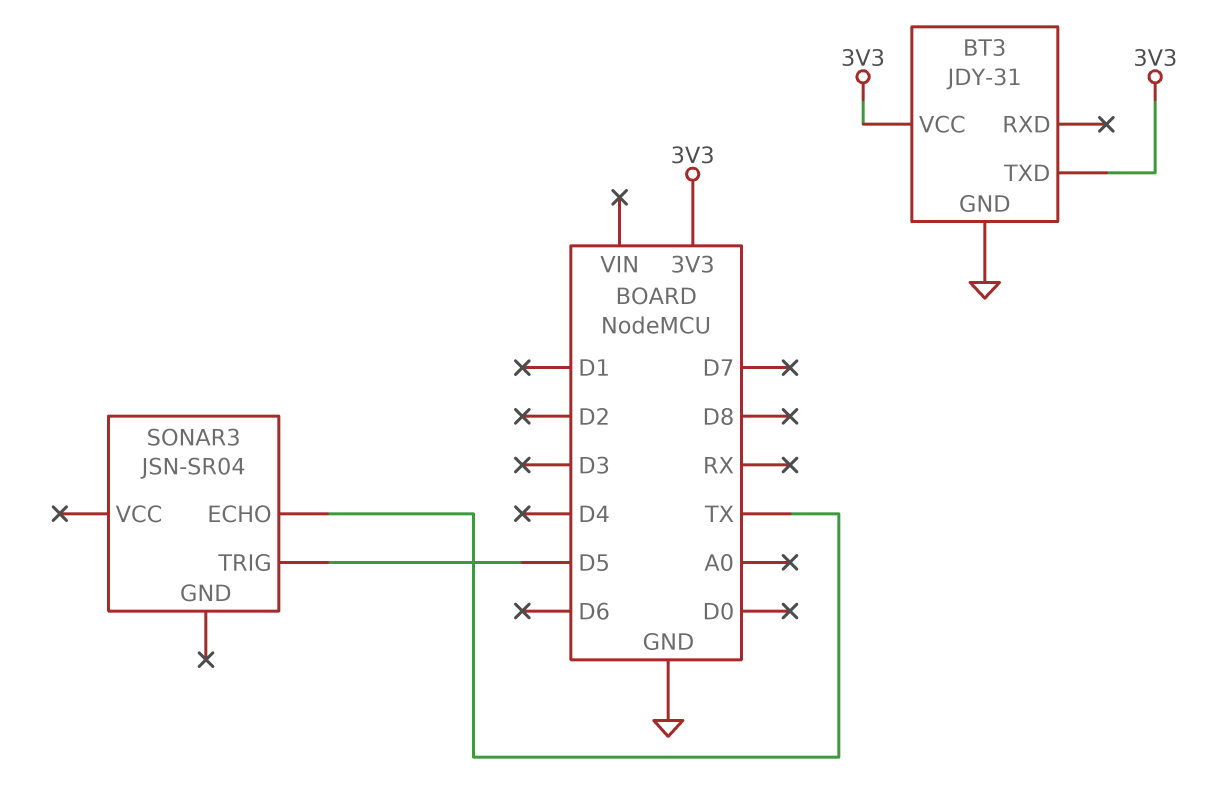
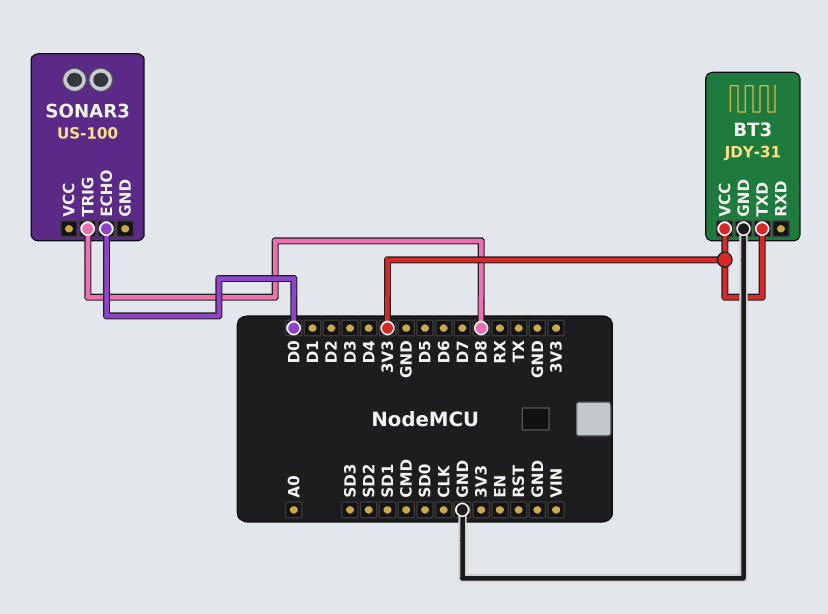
SONAR3: JSN-SR04 -> US-100
SONAR3 pin ECHO: TX -> D0
SONAR3 pin TRIG: D5 -> D8

